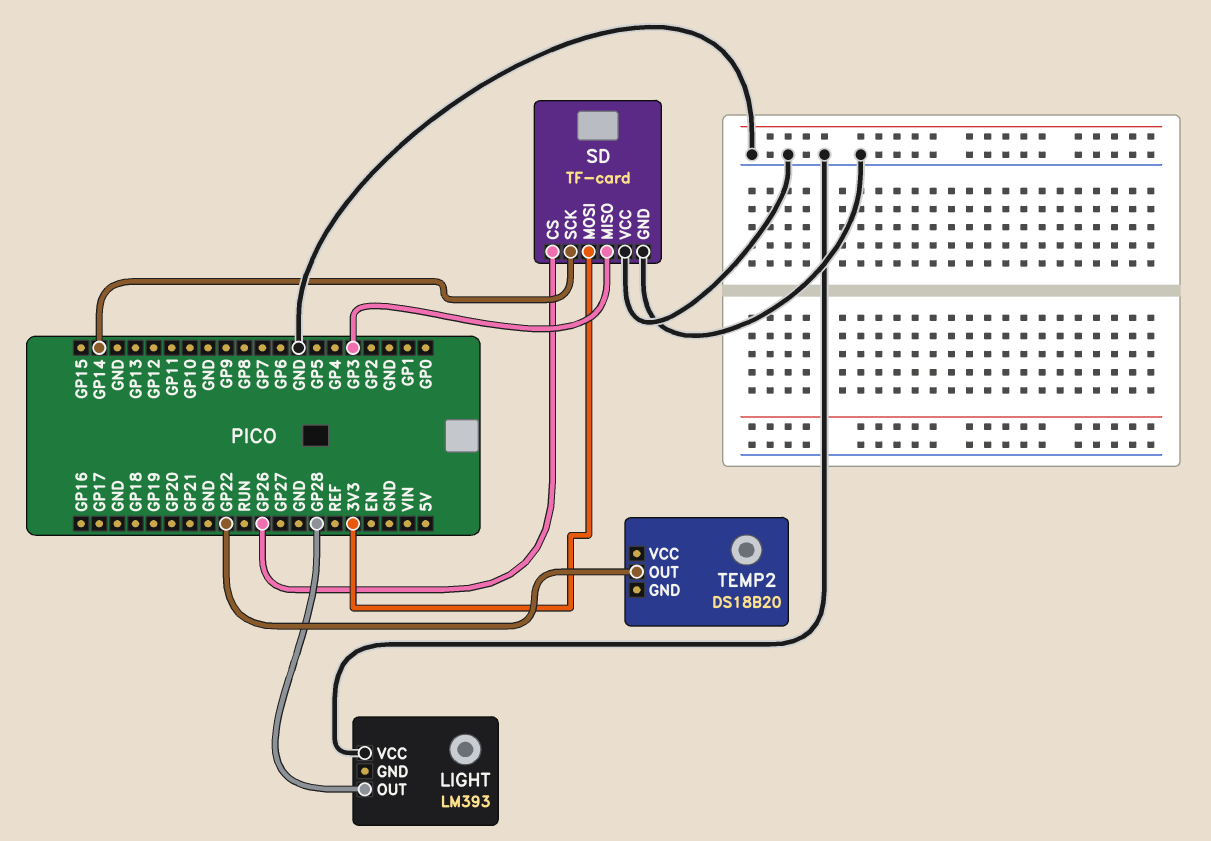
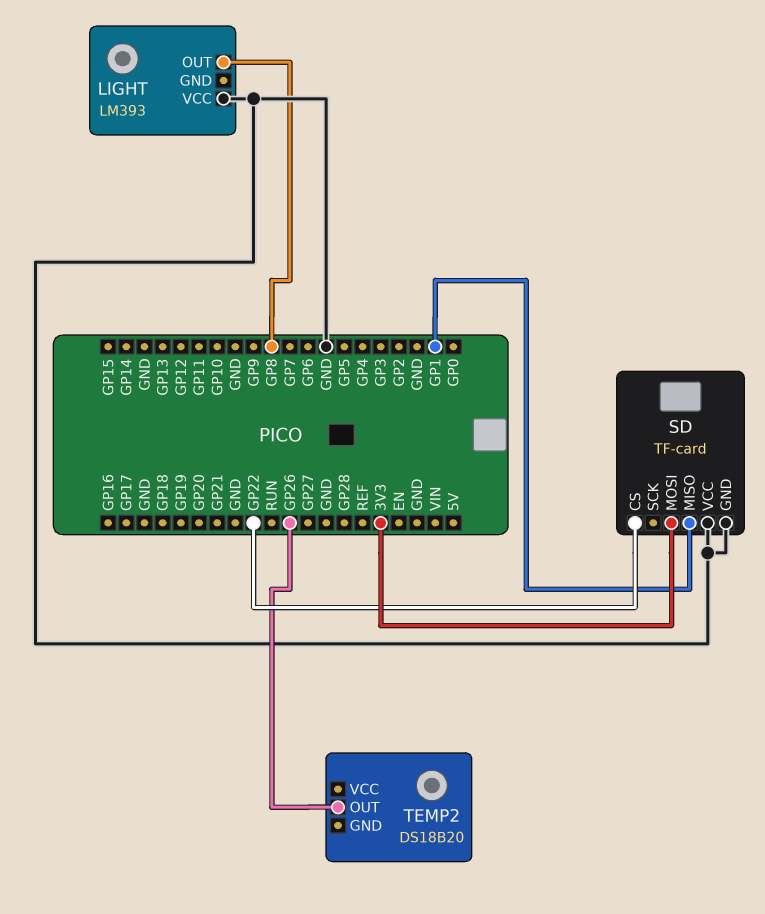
LIGHT pin OUT: GP28 -> GP8
SD pin CS: GP26 -> GP22
SD pin MISO: GP3 -> GP1
SD pin SCK: GP14 -> none
TEMP2 pin OUT: GP22 -> GP26

